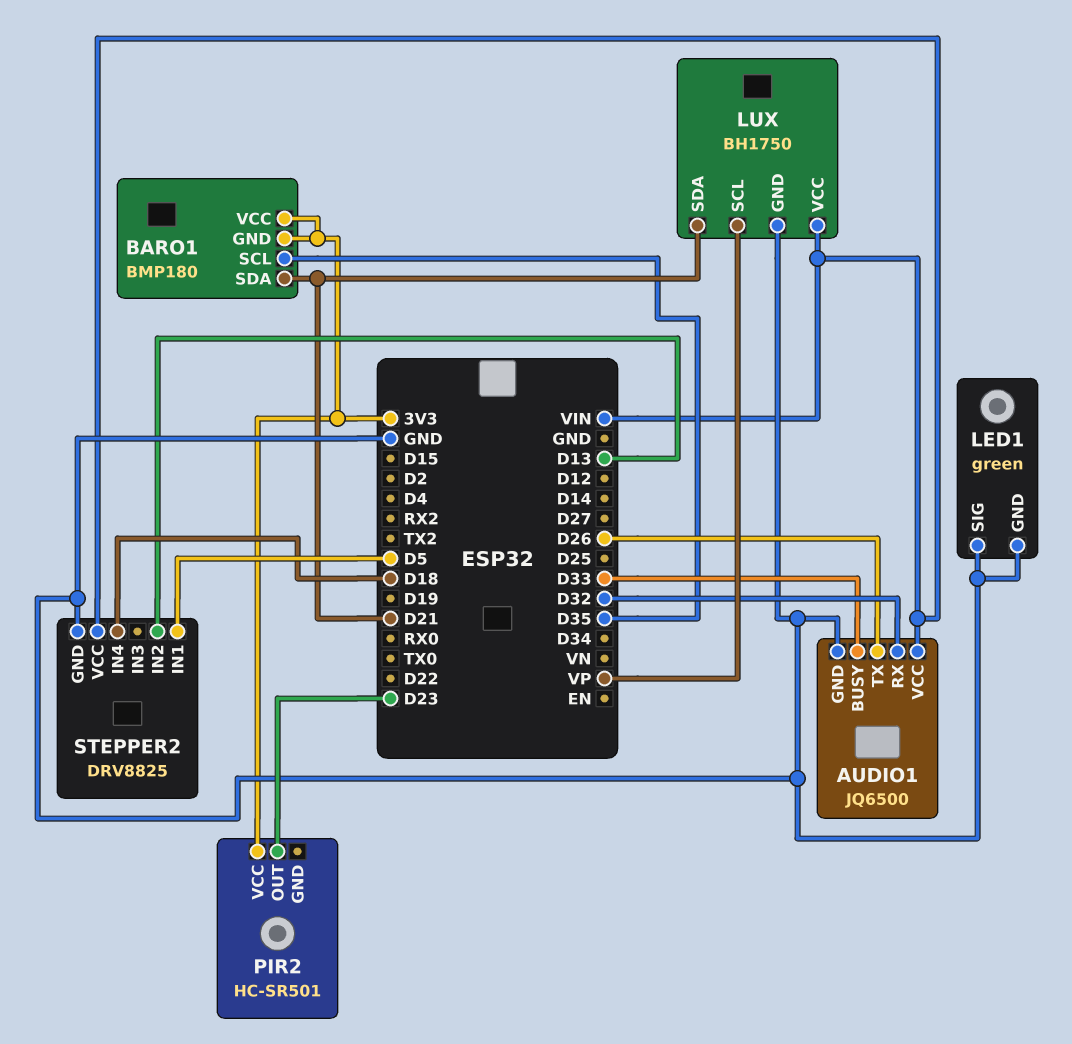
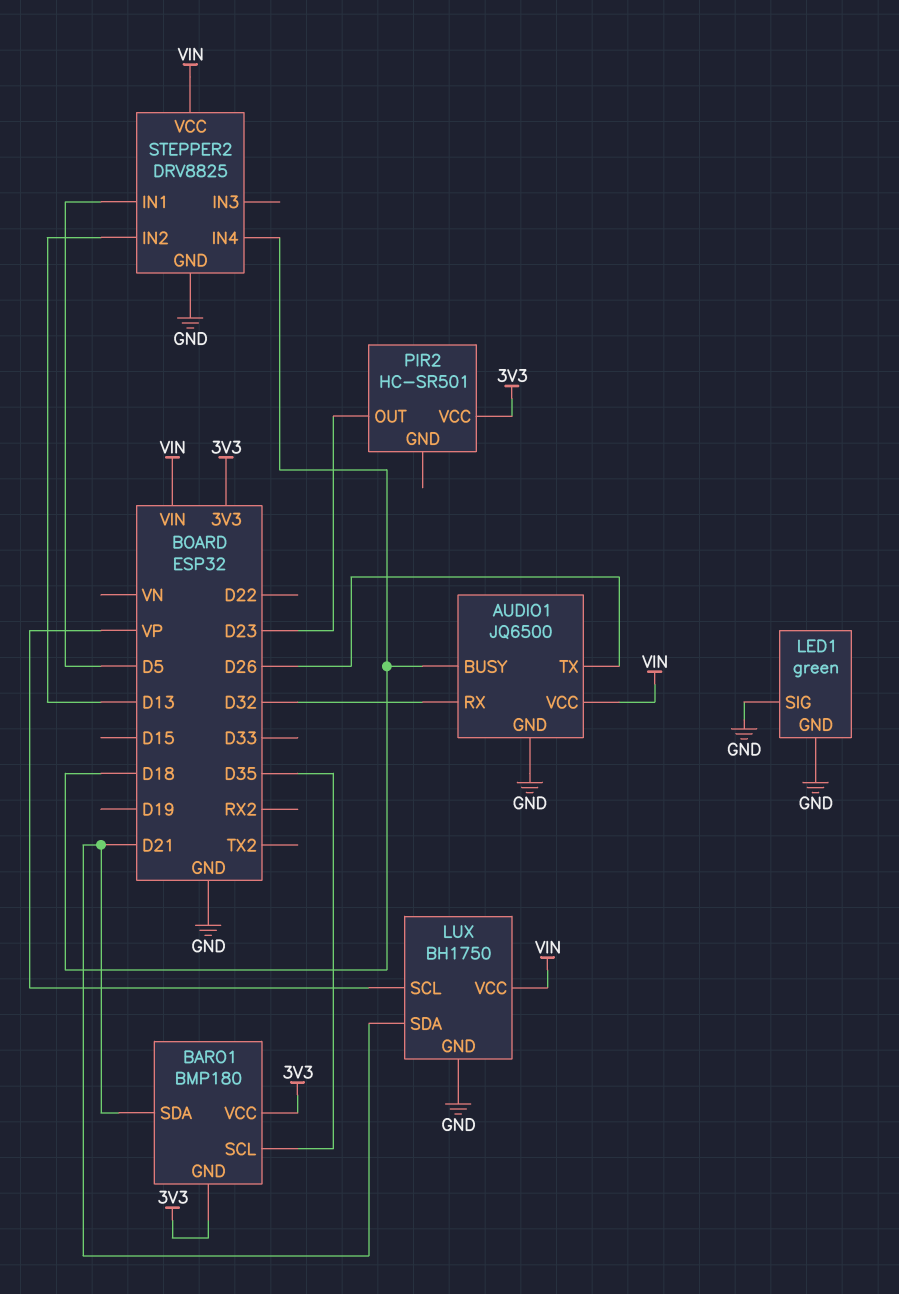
AUDIO1 pin BUSY: D33 -> D18

